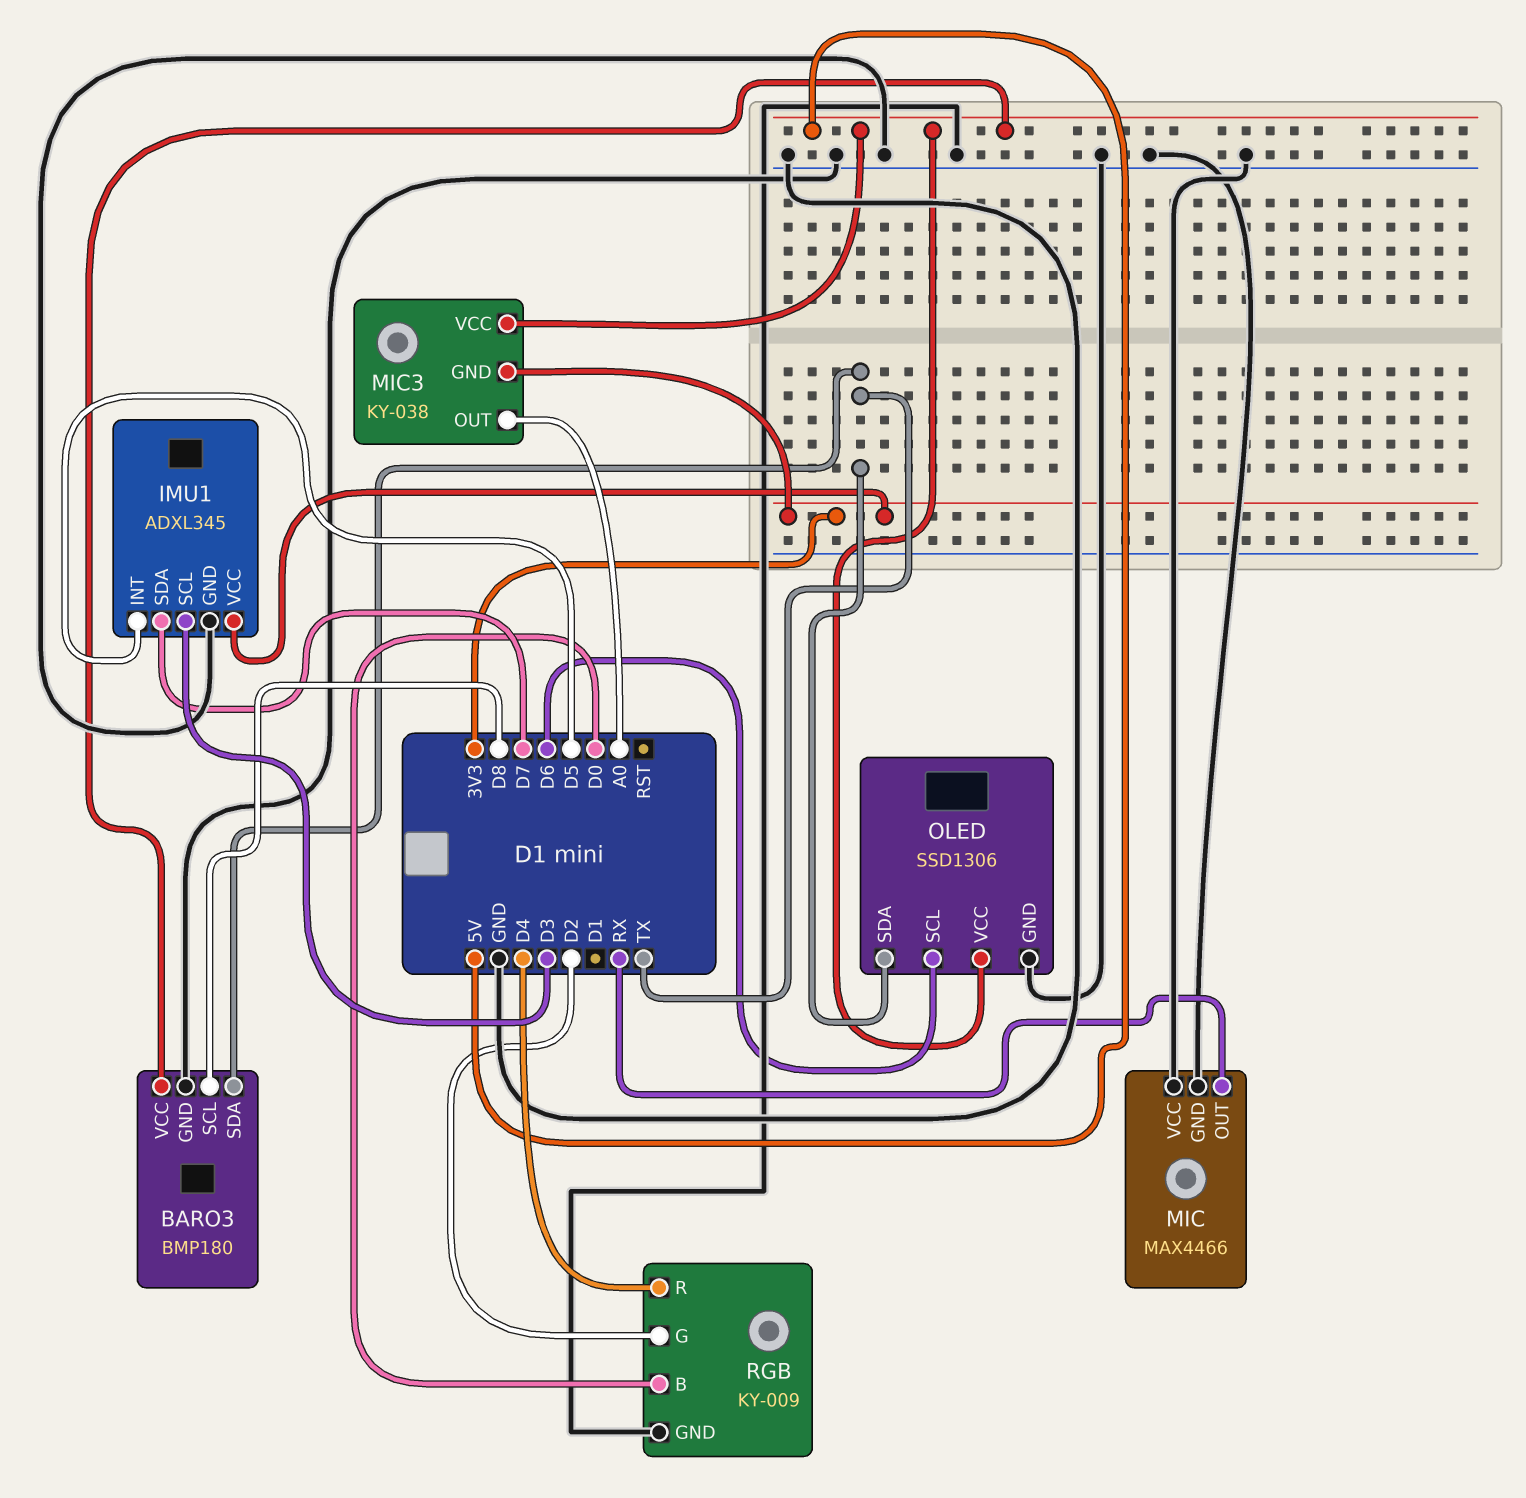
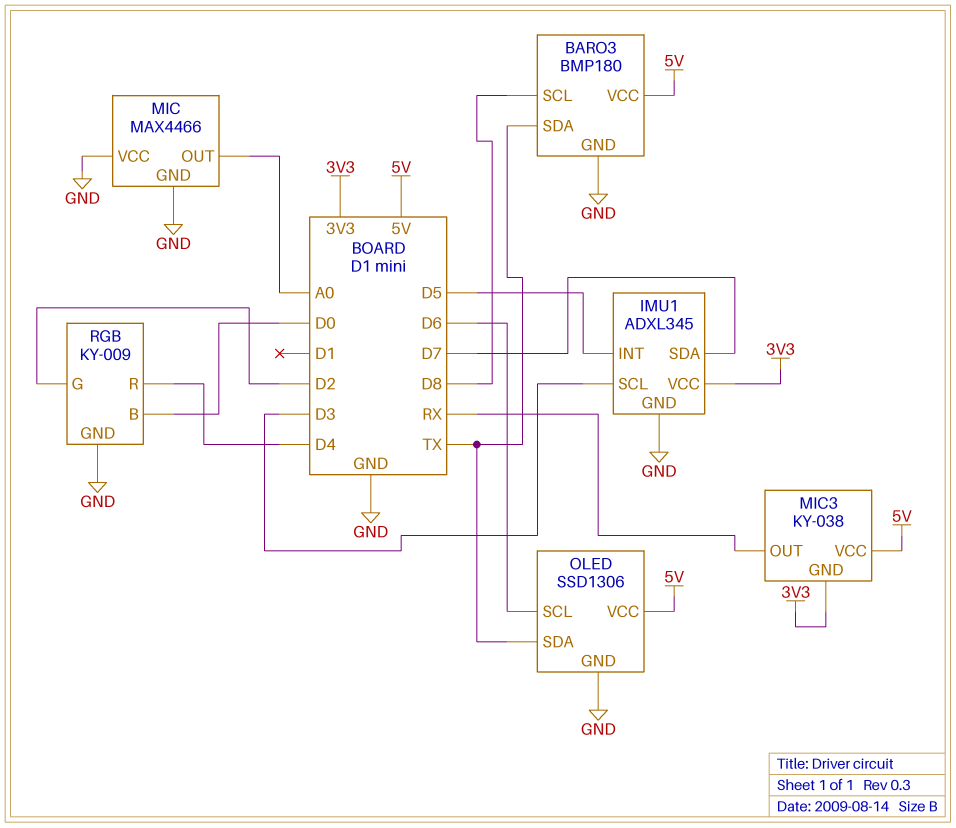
MIC pin OUT: RX -> A0
MIC3 pin OUT: A0 -> RX

